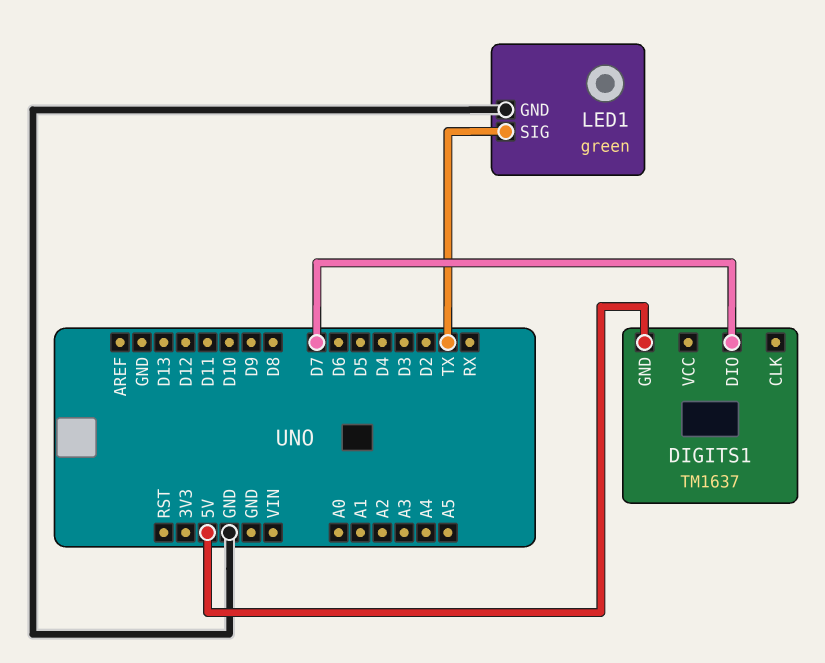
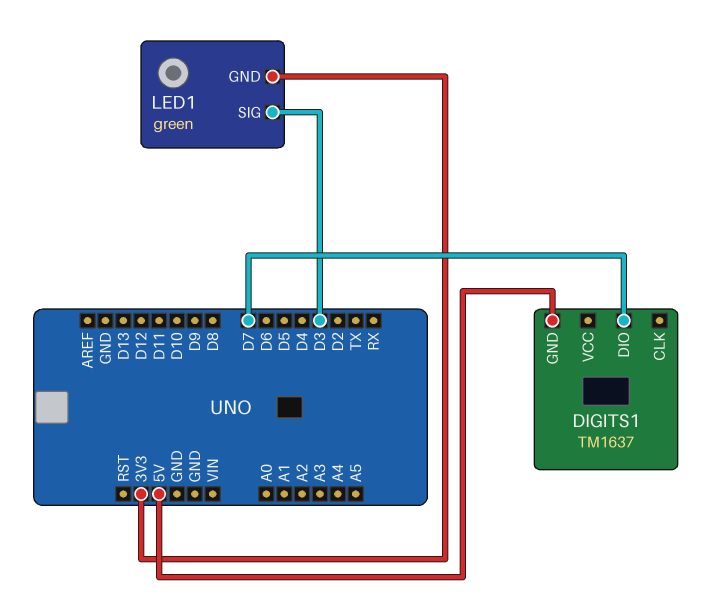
LED1 pin GND: GND -> 3V3
LED1 pin SIG: TX -> D3

